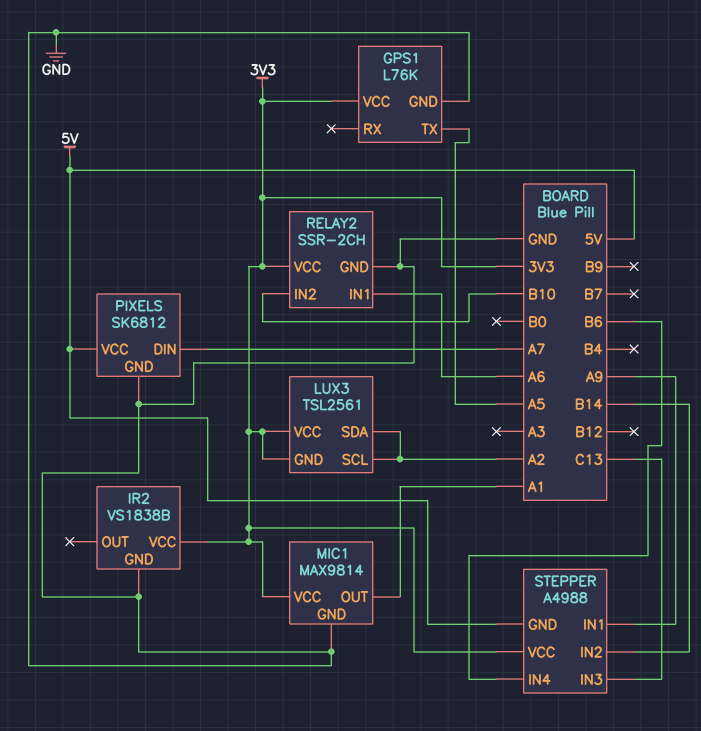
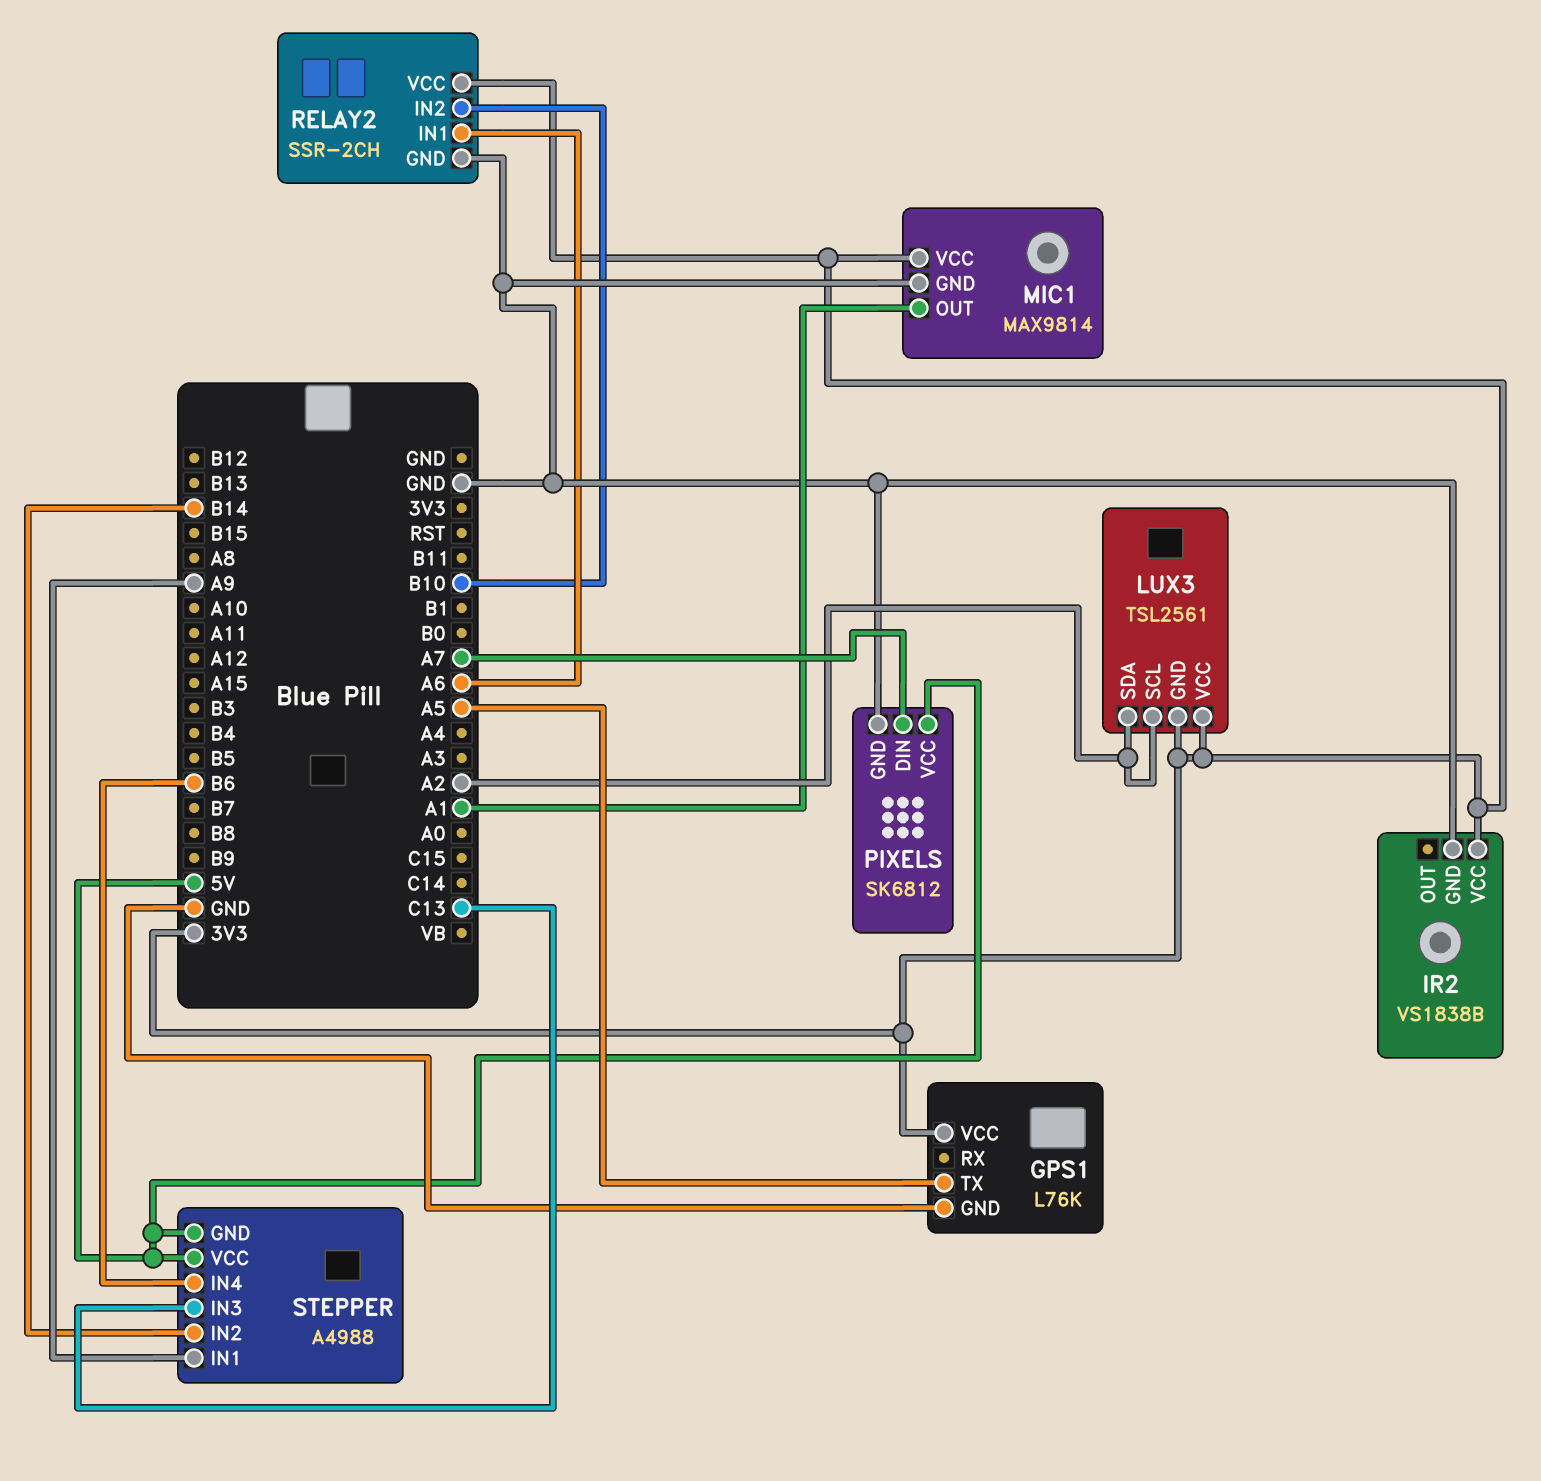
STEPPER pin VCC: 3V3 -> 5V

